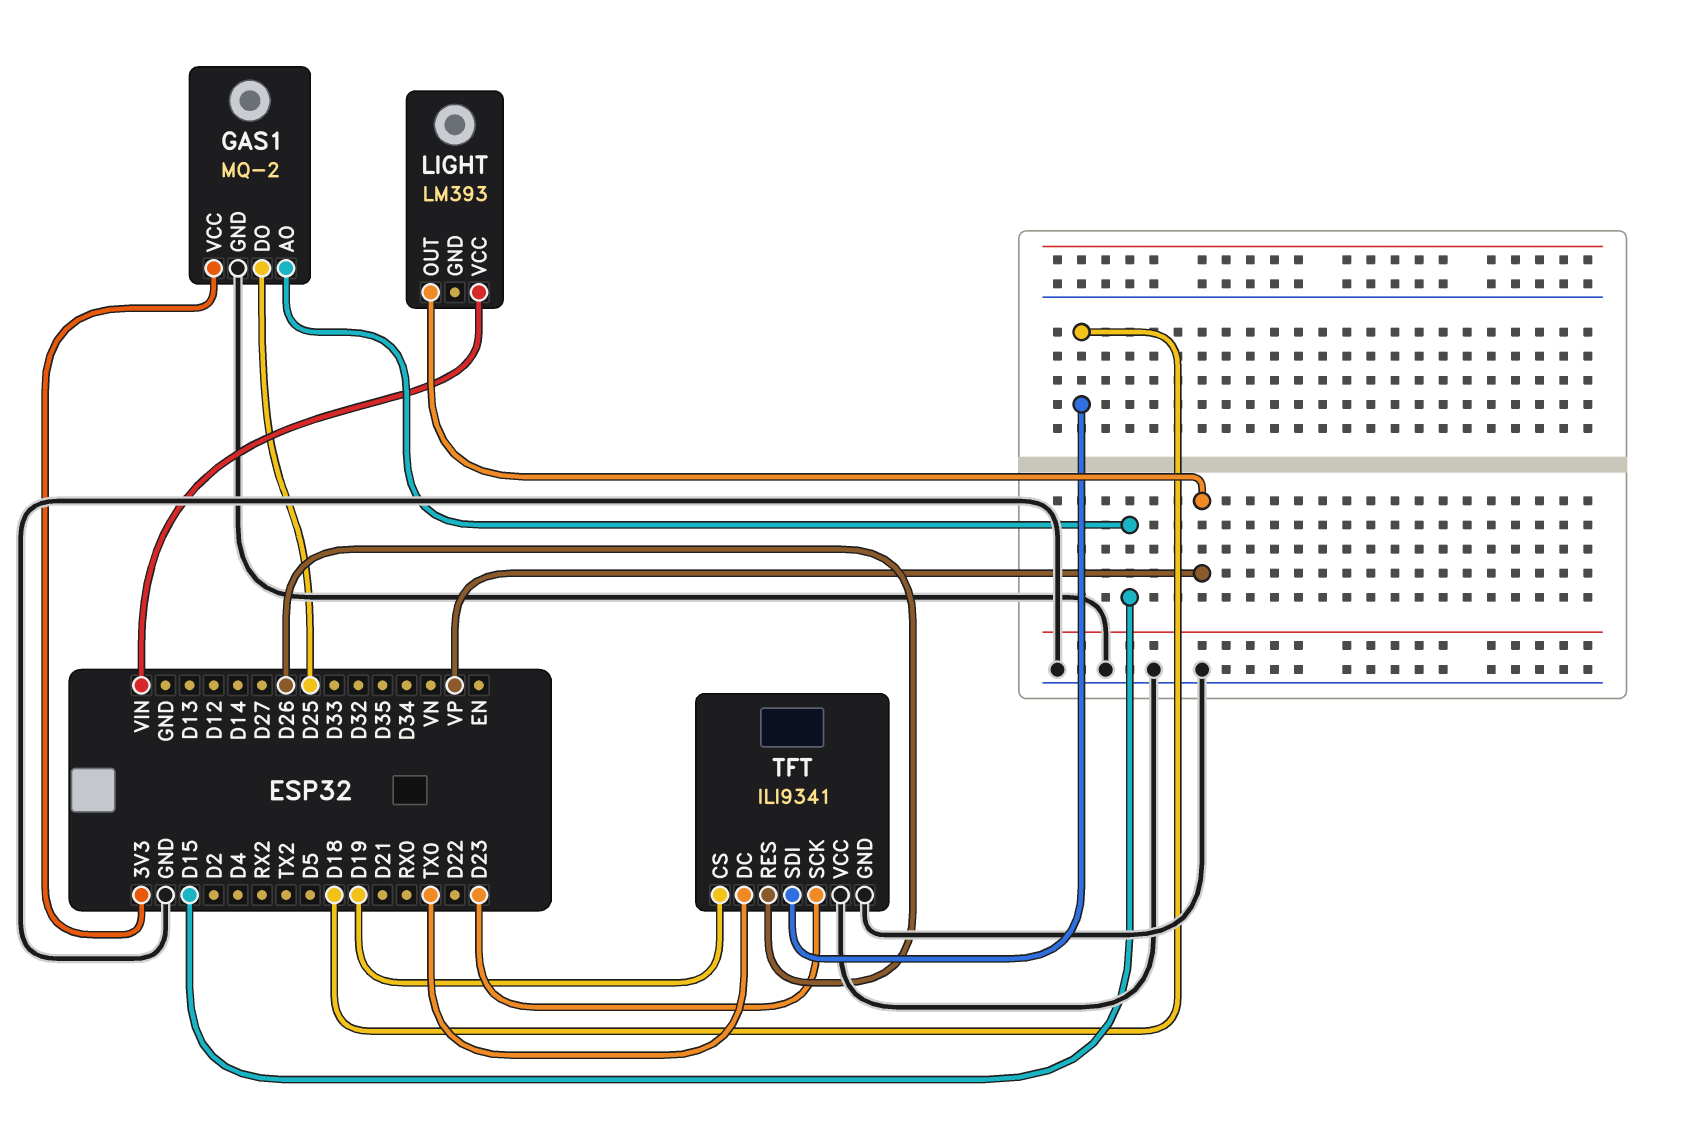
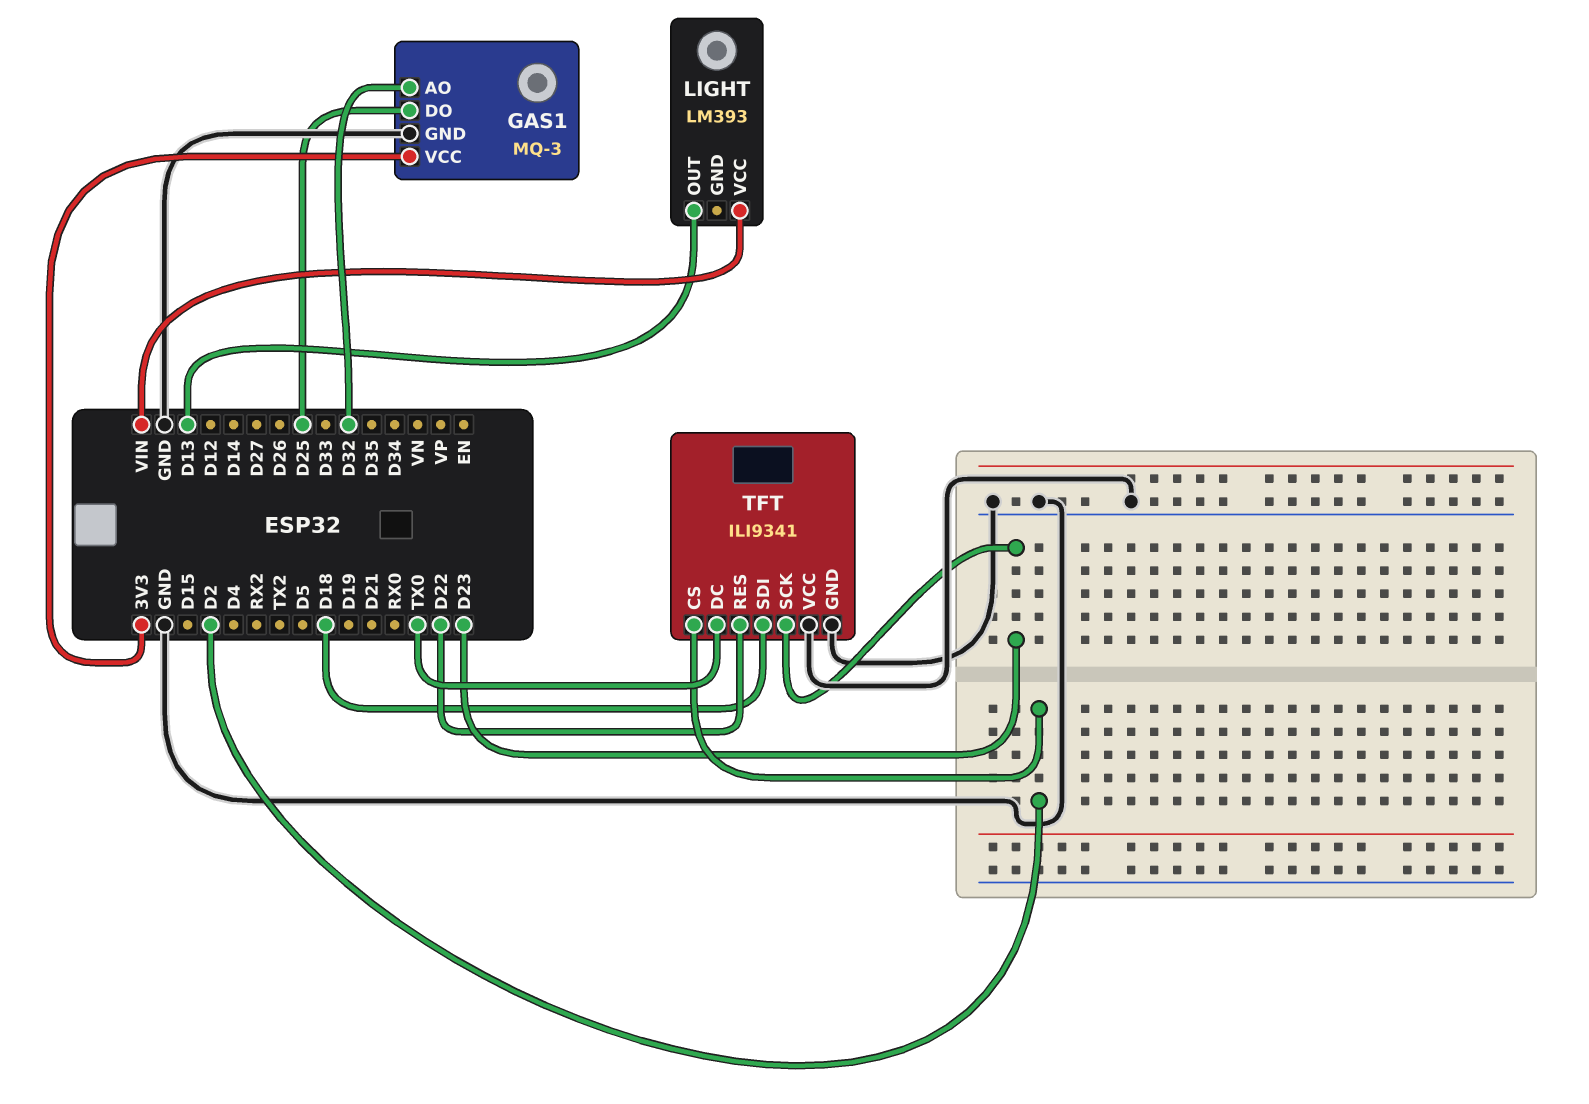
GAS1: MQ-2 -> MQ-3
GAS1 pin AO: D15 -> D32
LIGHT pin OUT: VP -> D13
TFT pin CS: D19 -> D2
TFT pin RES: D26 -> D22

